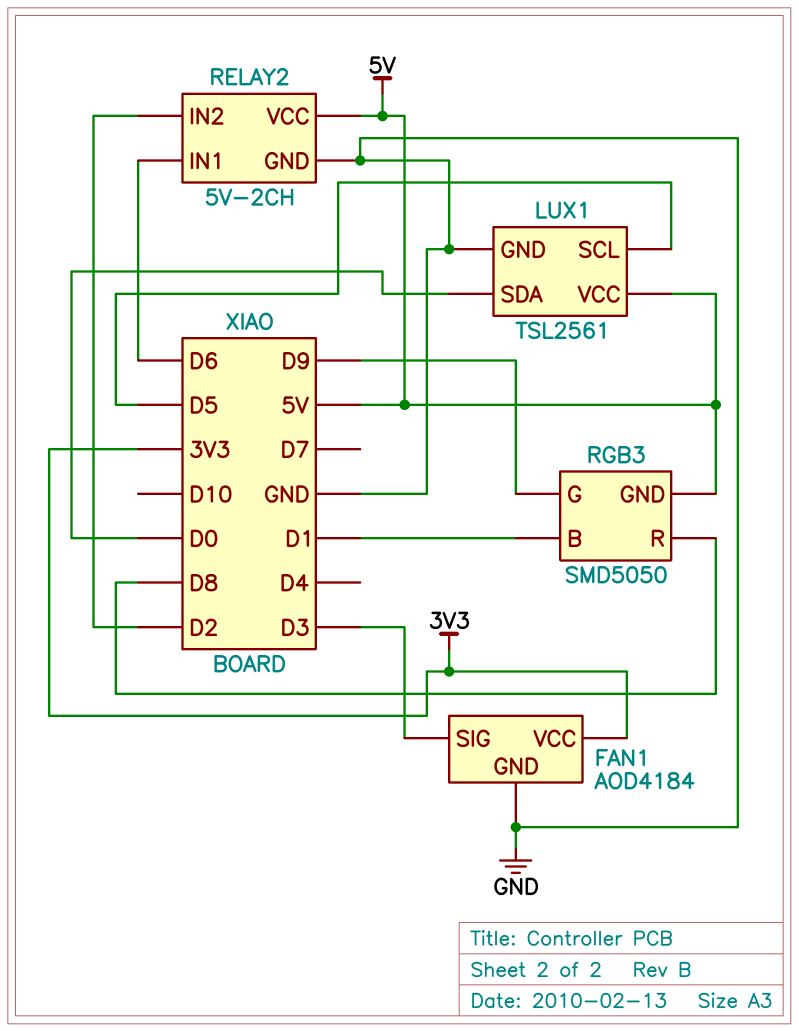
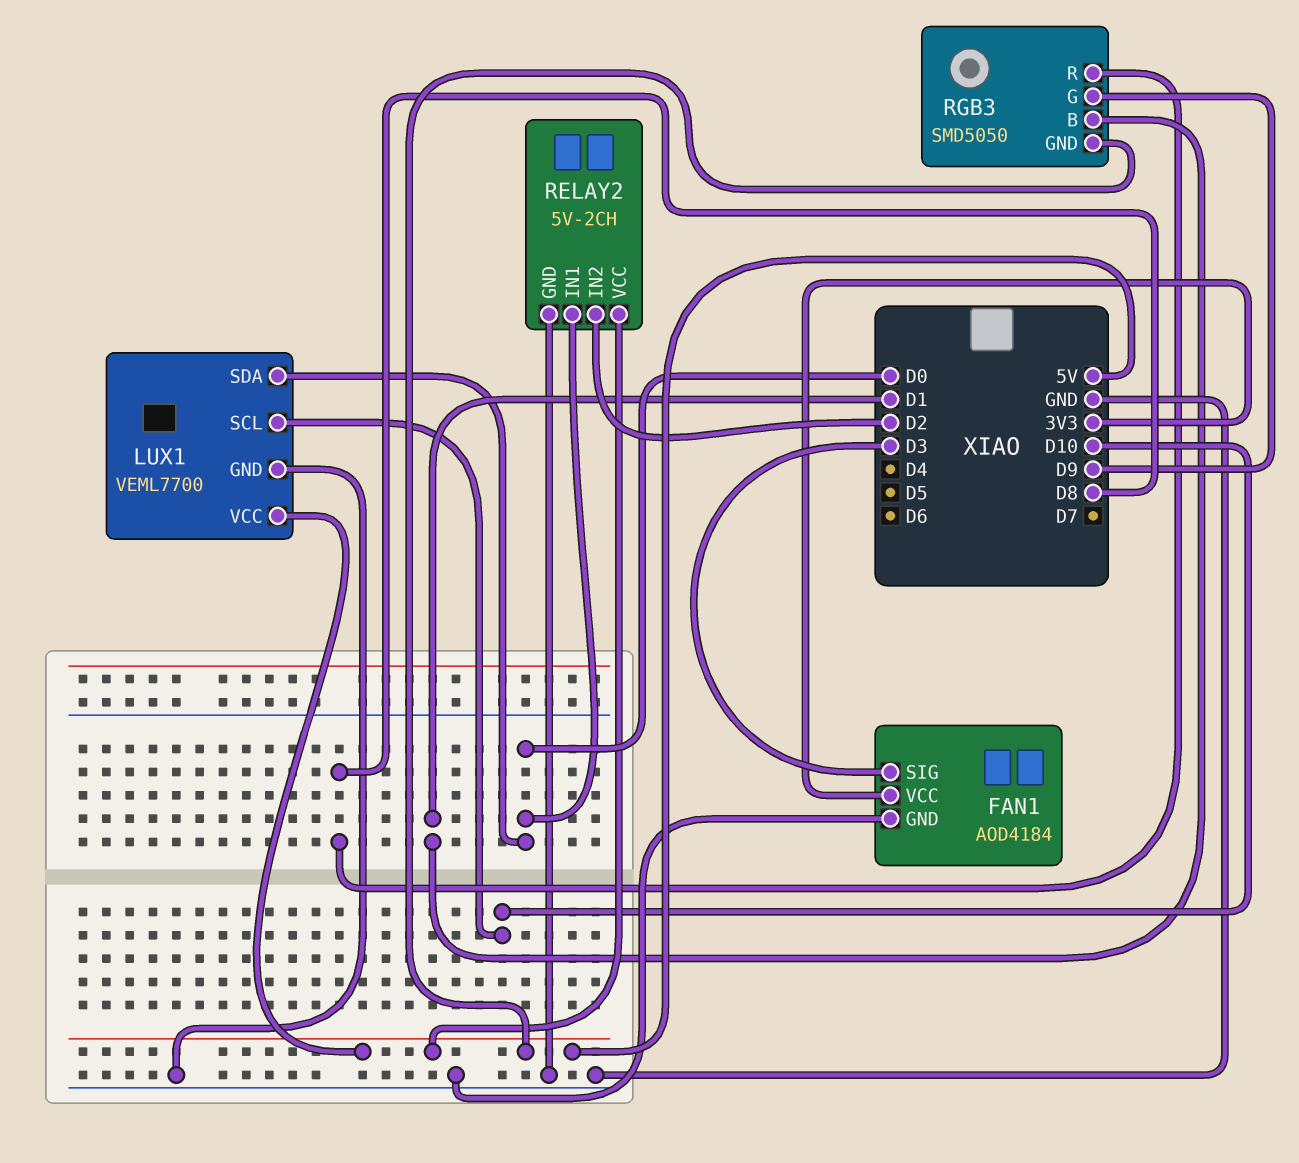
LUX1: TSL2561 -> VEML7700
LUX1 pin SCL: D5 -> D10
RELAY2 pin IN1: D6 -> D0

